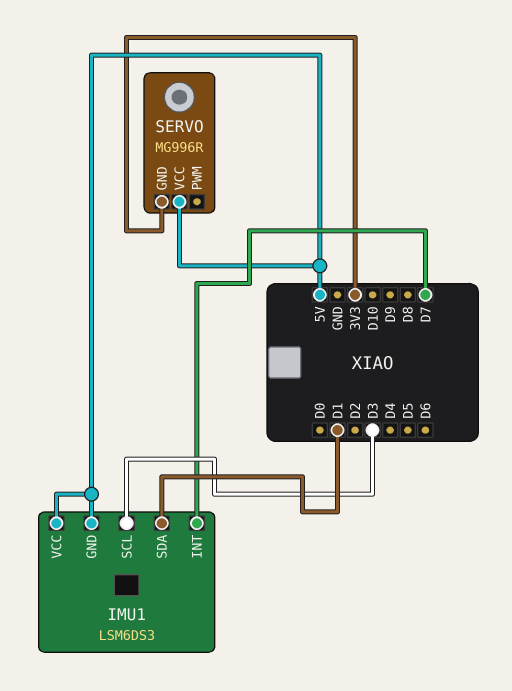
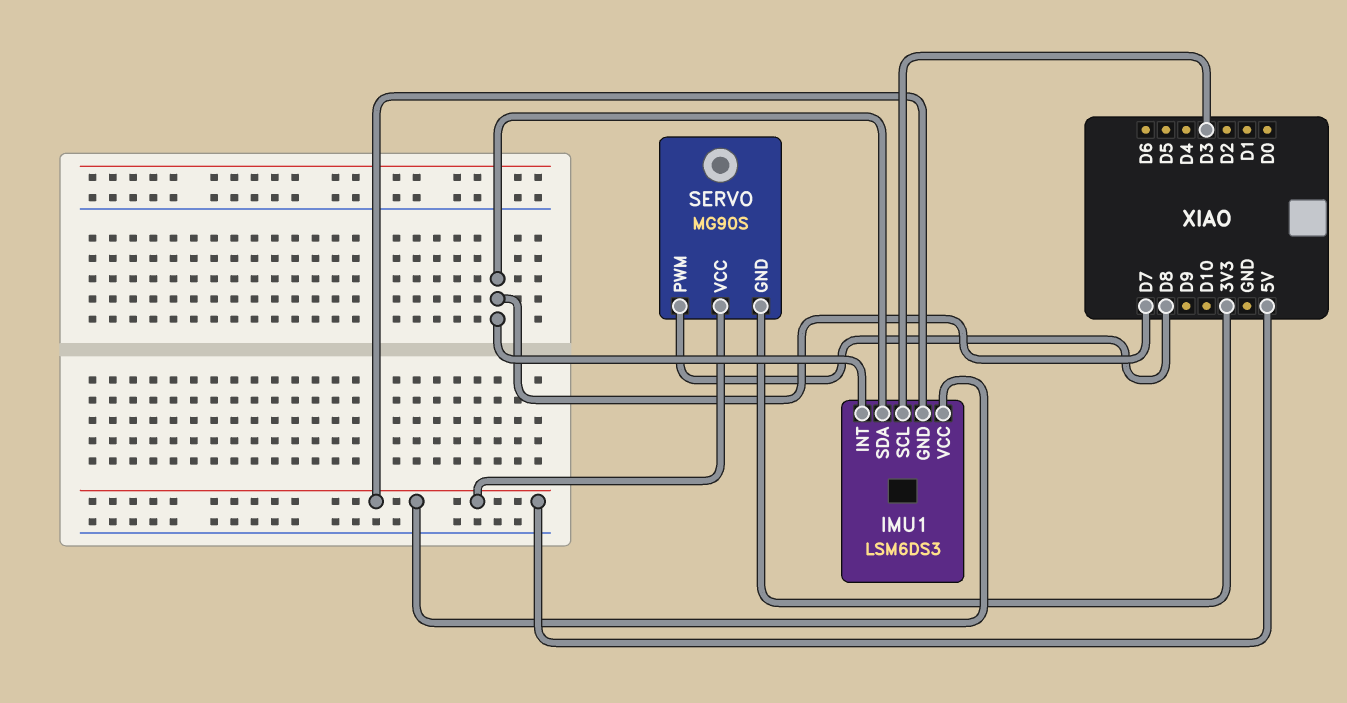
IMU1 pin SDA: D1 -> D7
SERVO: MG996R -> MG90S
SERVO pin PWM: none -> D8

